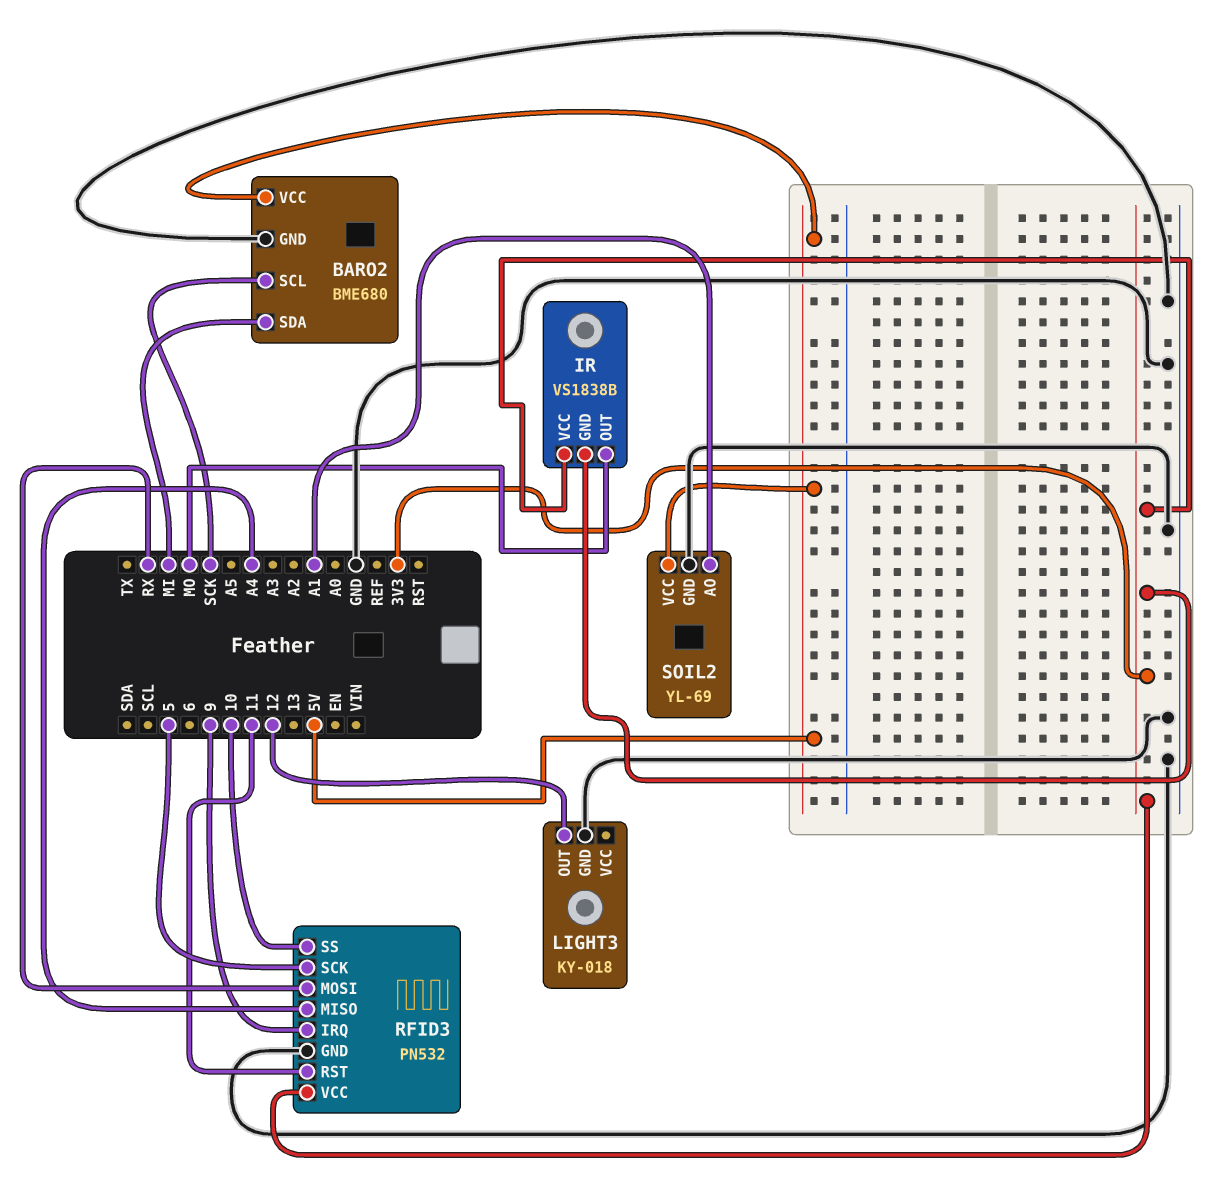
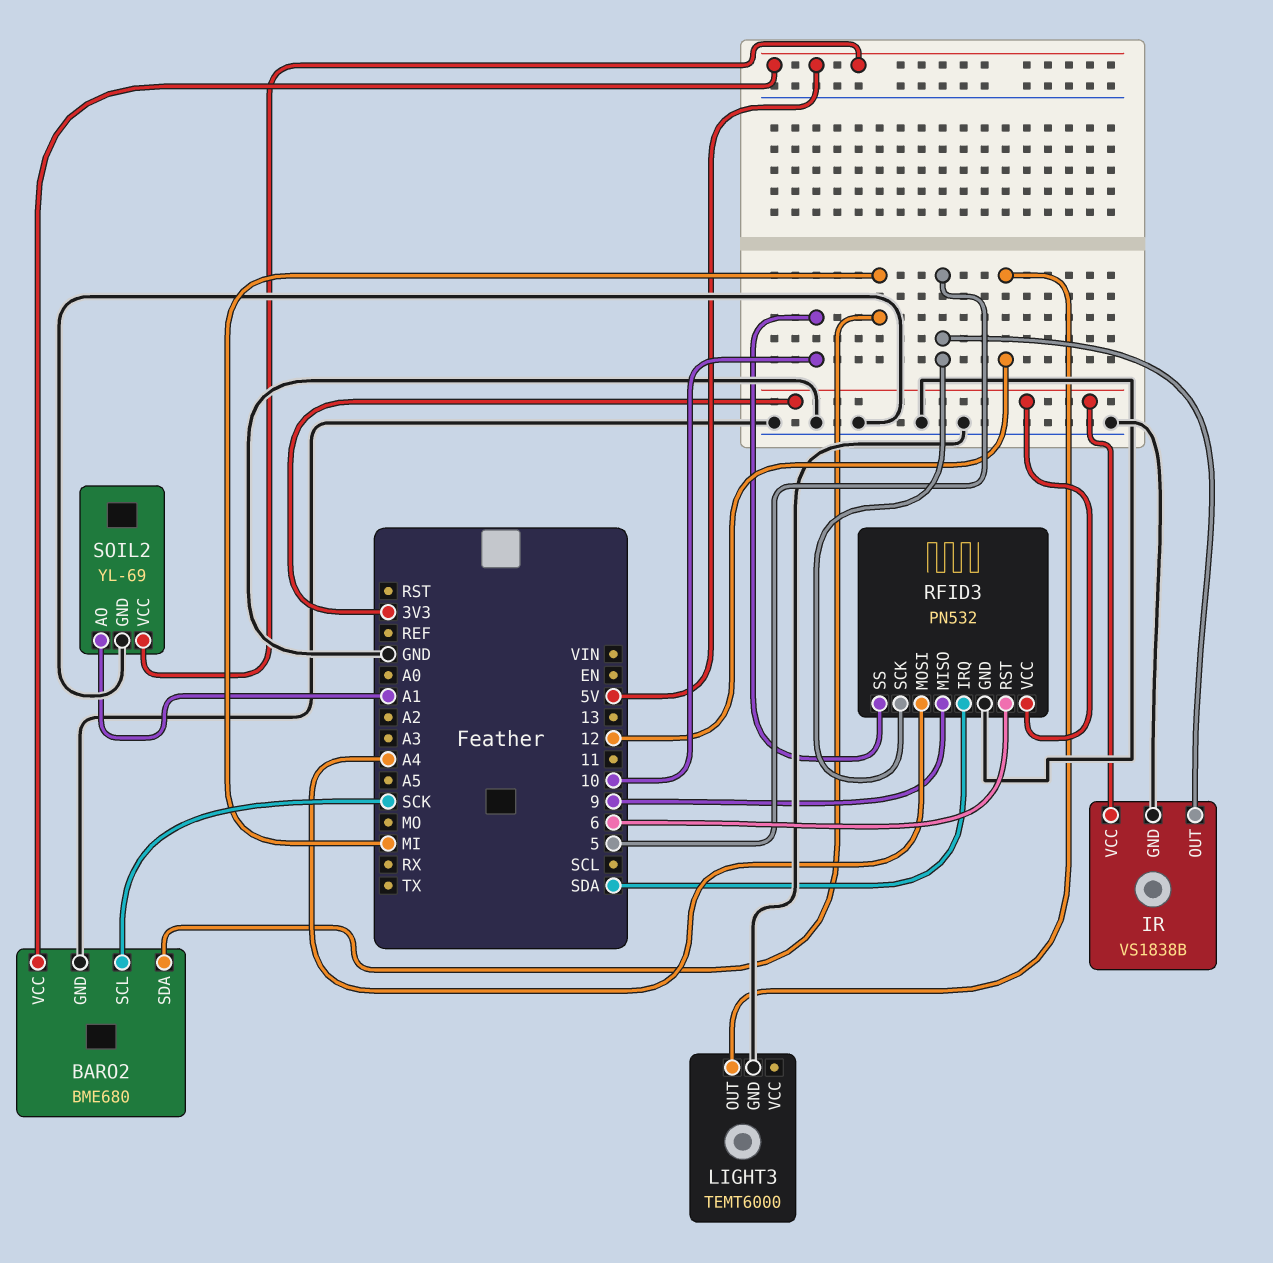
IR pin GND: 3V3 -> GND
IR pin OUT: MO -> 5
LIGHT3: KY-018 -> TEMT6000
RFID3 pin IRQ: 9 -> SDA
RFID3 pin MISO: A4 -> 9
RFID3 pin MOSI: RX -> A4
RFID3 pin RST: 11 -> 6

